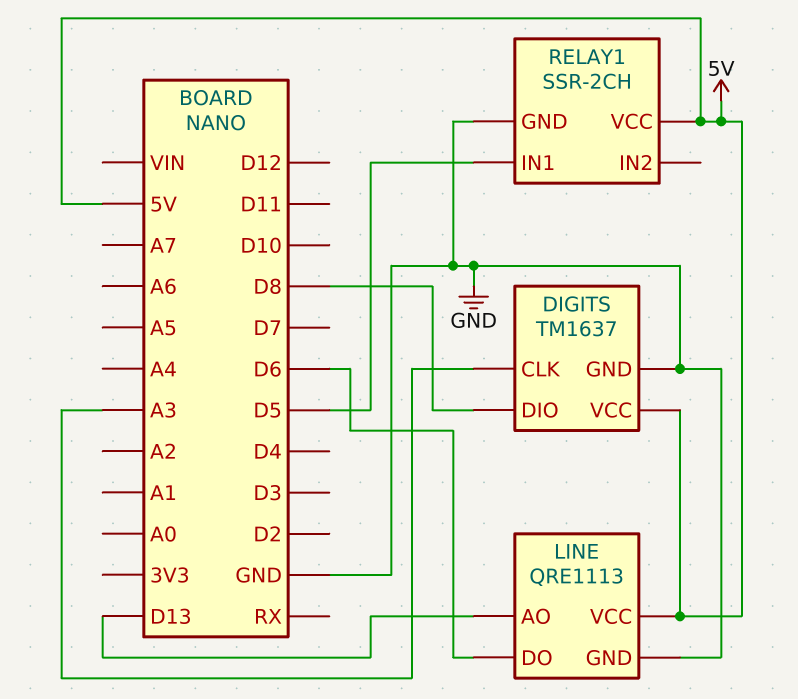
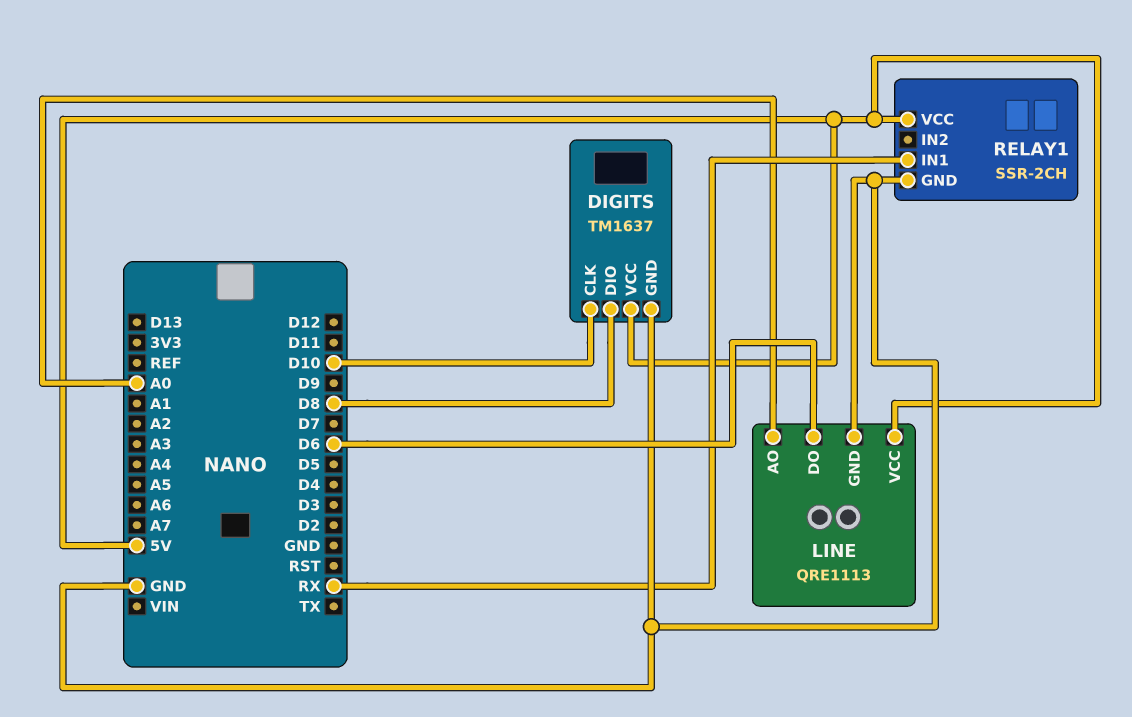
DIGITS pin CLK: A3 -> D10
LINE pin AO: D13 -> A0
RELAY1 pin IN1: D5 -> RX

